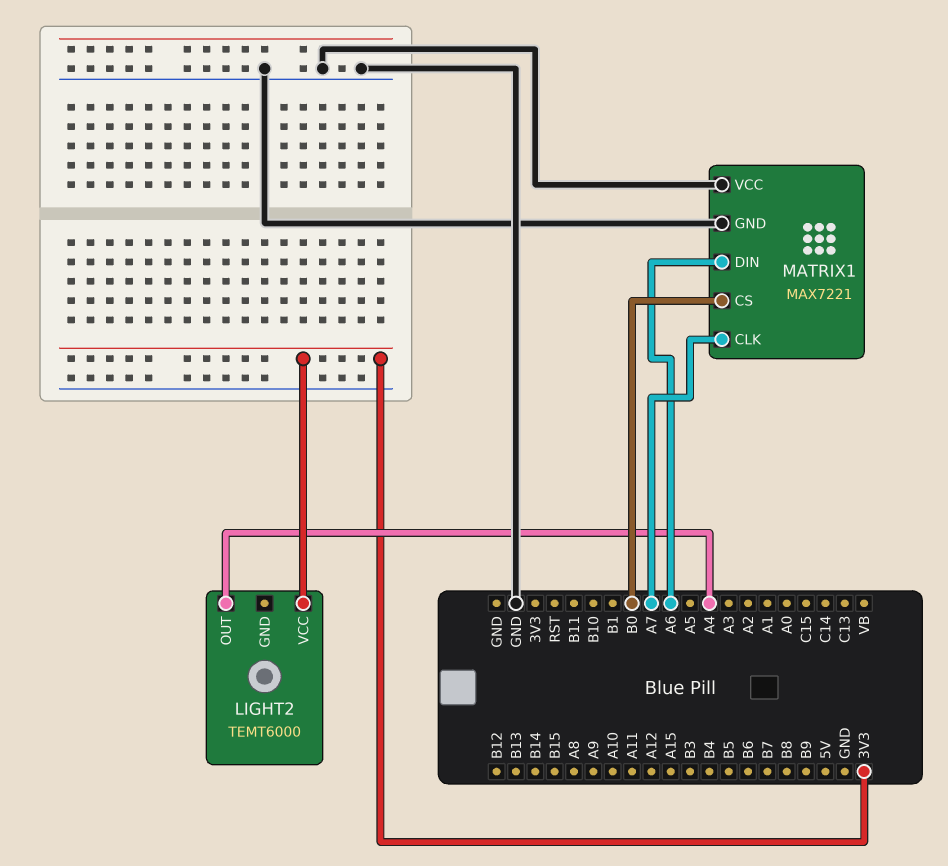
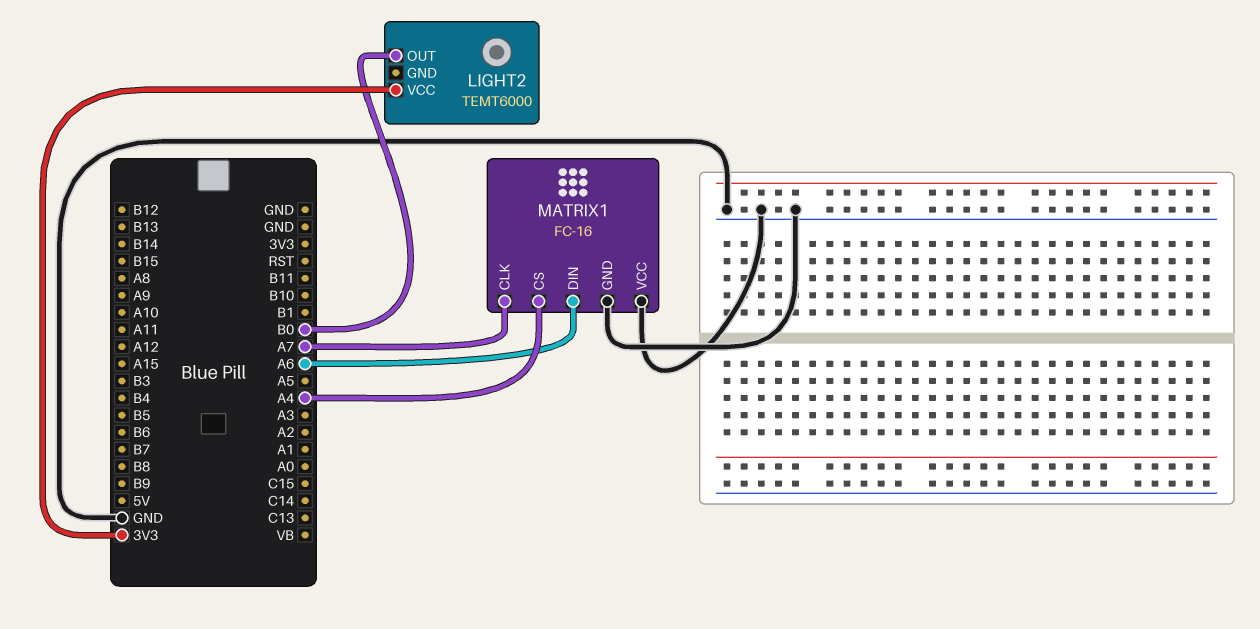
LIGHT2 pin OUT: A4 -> B0
MATRIX1: MAX7221 -> FC-16
MATRIX1 pin CS: B0 -> A4

